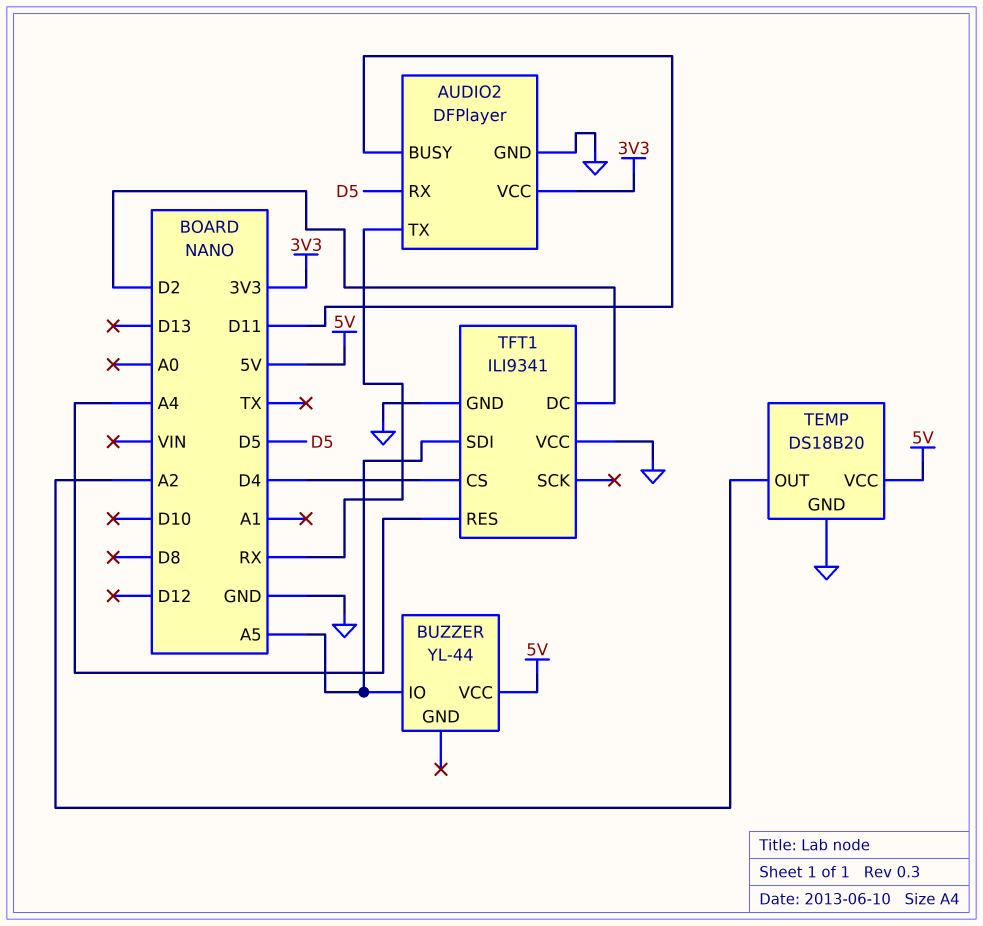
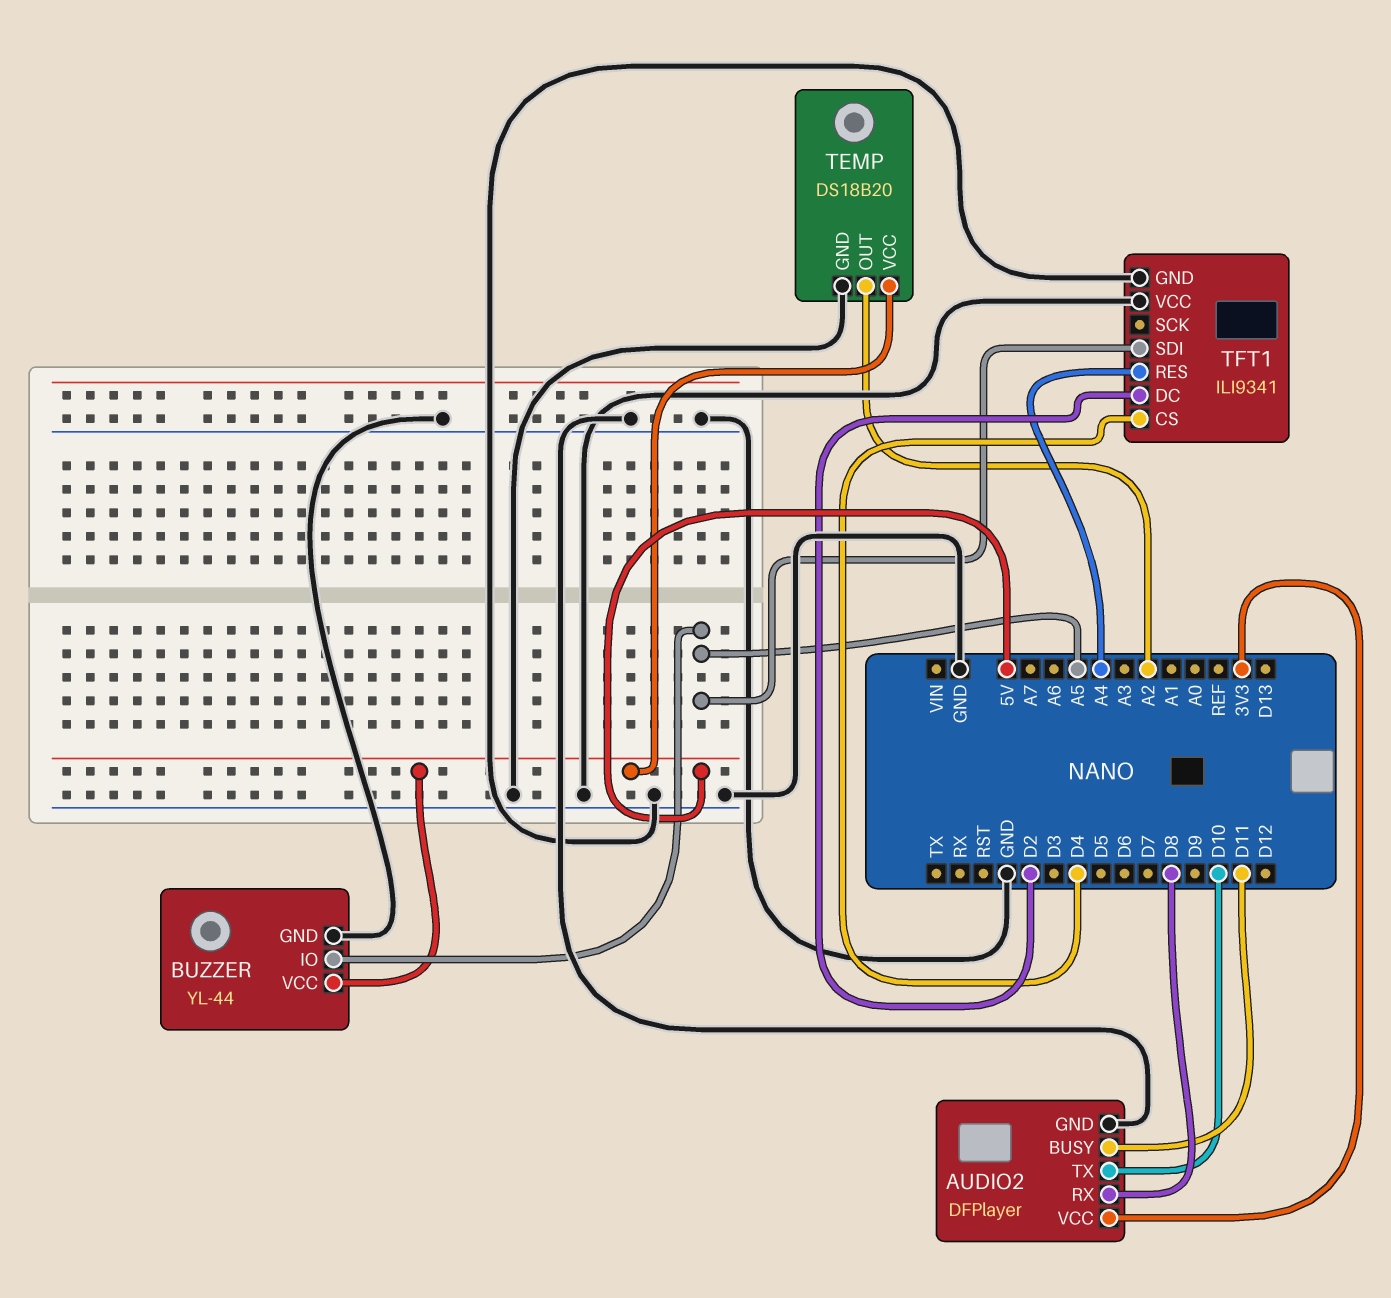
AUDIO2 pin RX: D5 -> D8
AUDIO2 pin TX: RX -> D10
BUZZER pin GND: none -> GND

